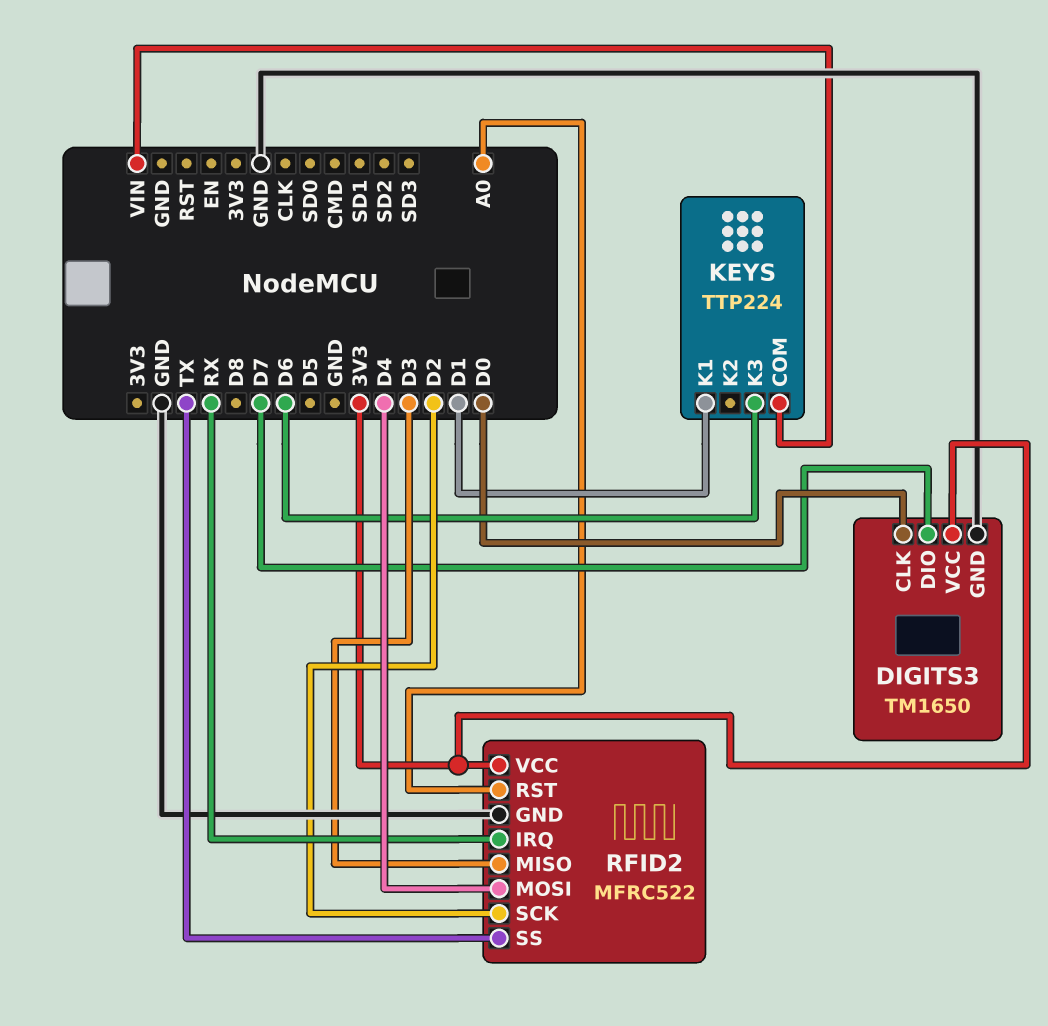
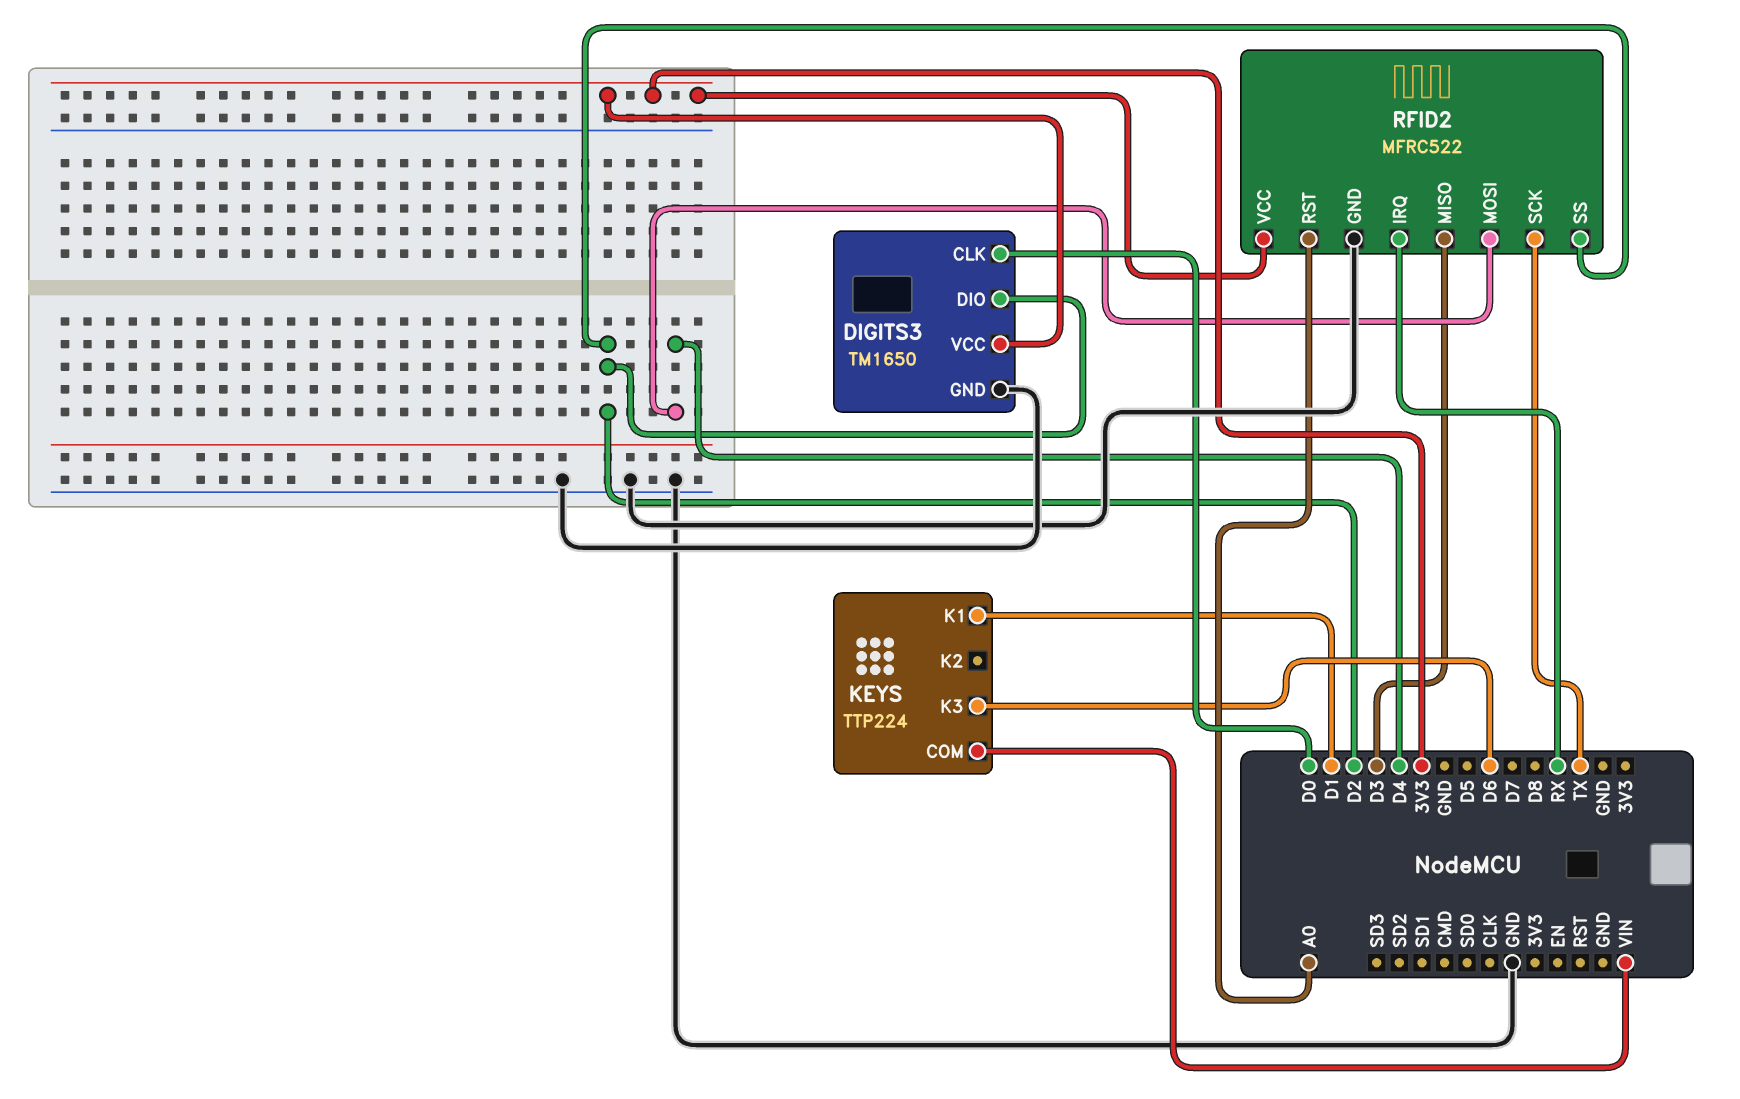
DIGITS3 pin DIO: D7 -> D2
RFID2 pin SCK: D2 -> TX
RFID2 pin SS: TX -> D2

